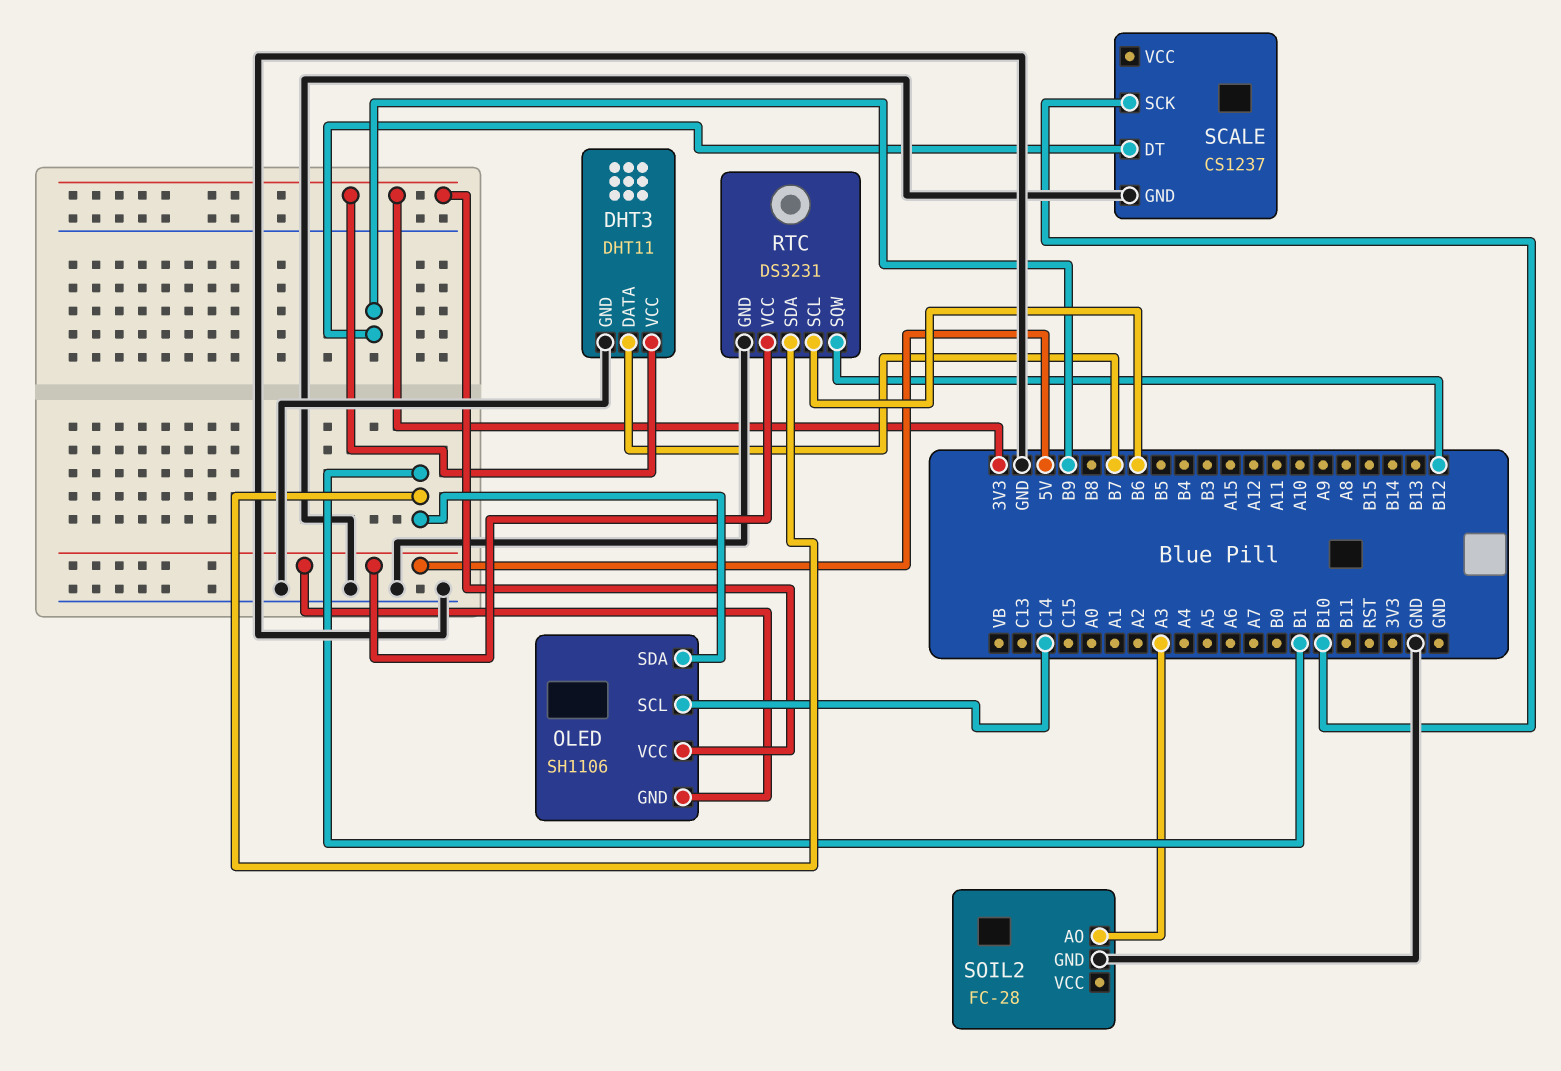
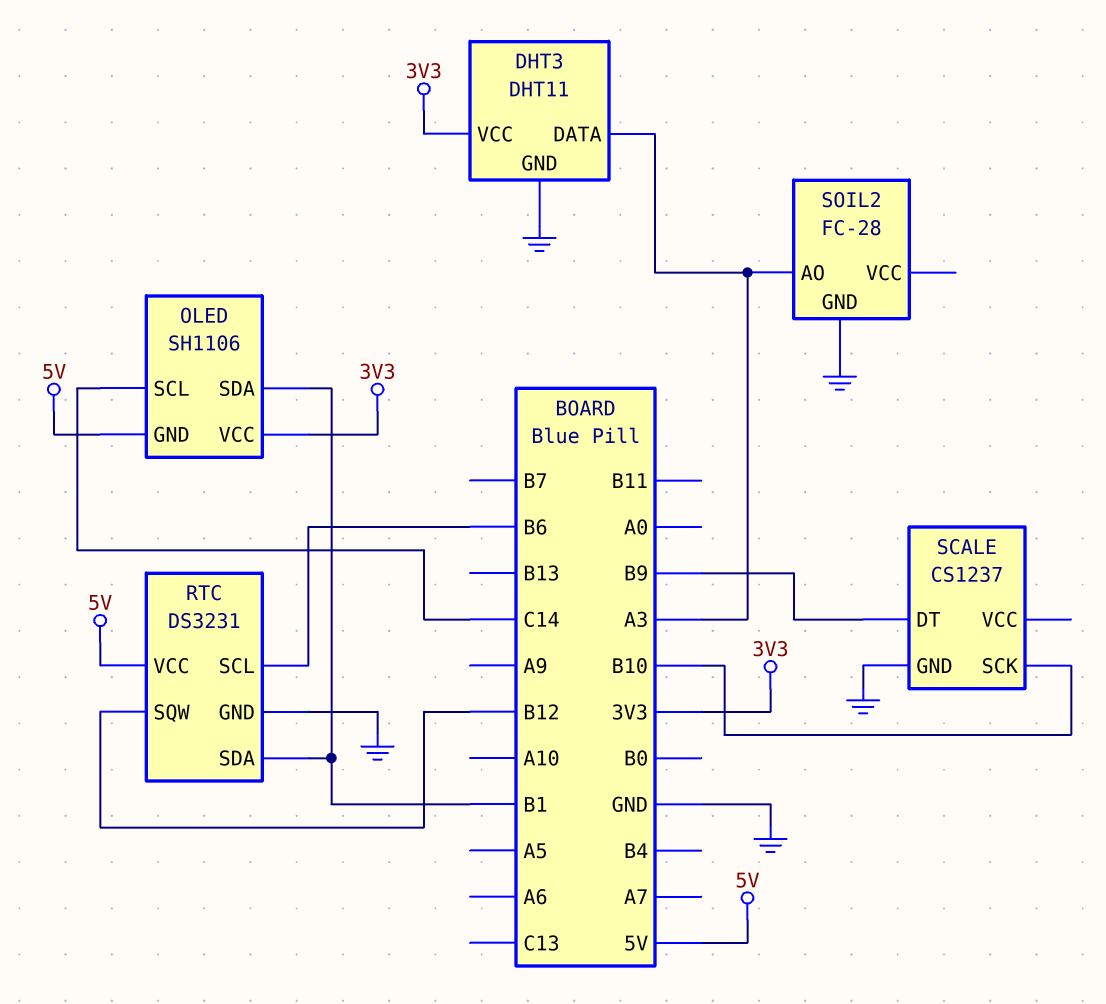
DHT3 pin DATA: B7 -> A3

